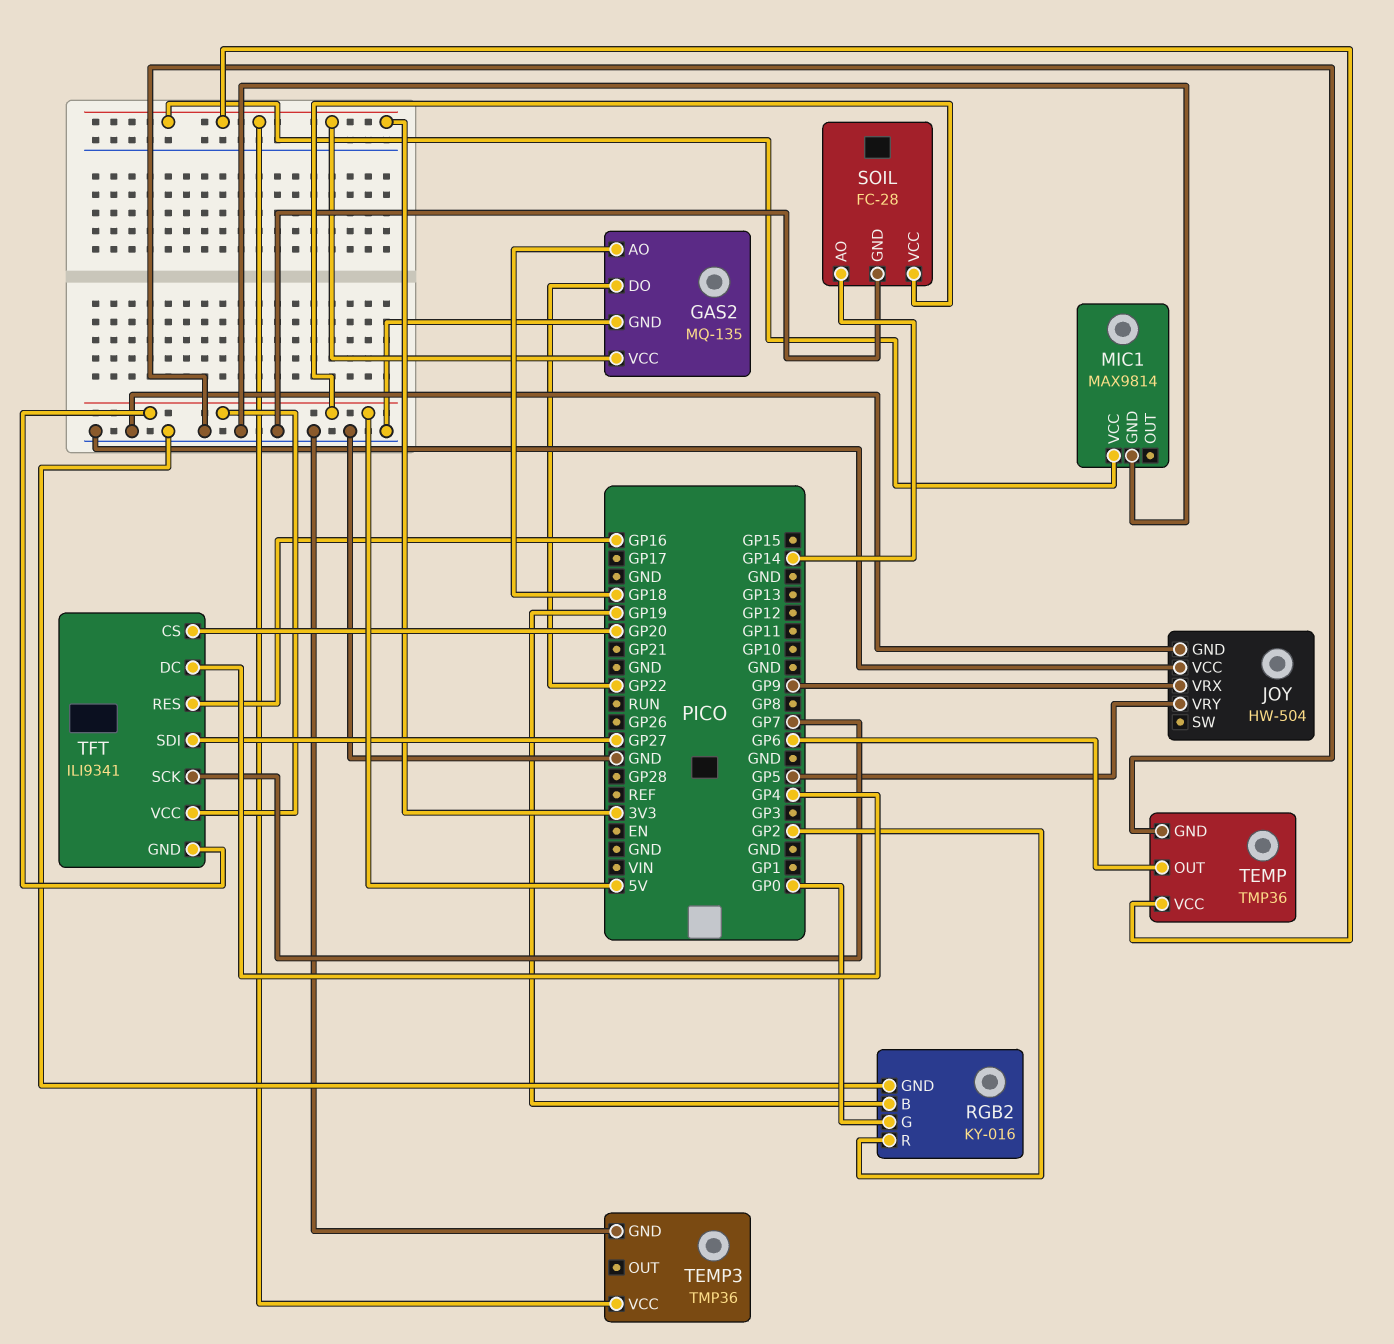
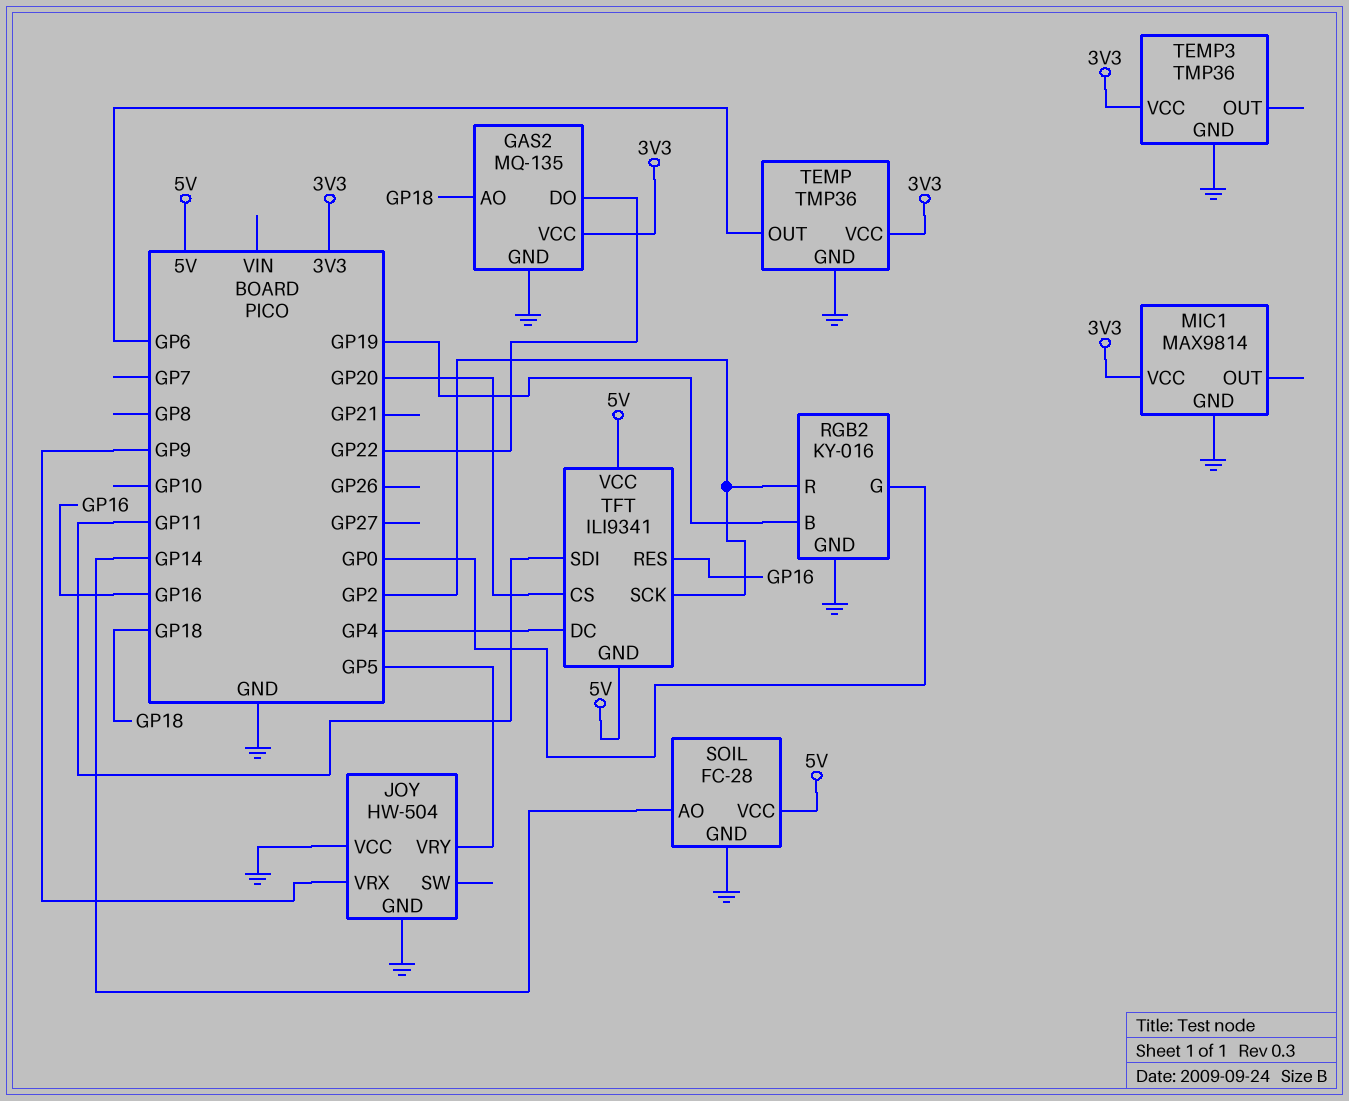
TFT pin SCK: GP7 -> GP2
TFT pin SDI: GP27 -> GP11

